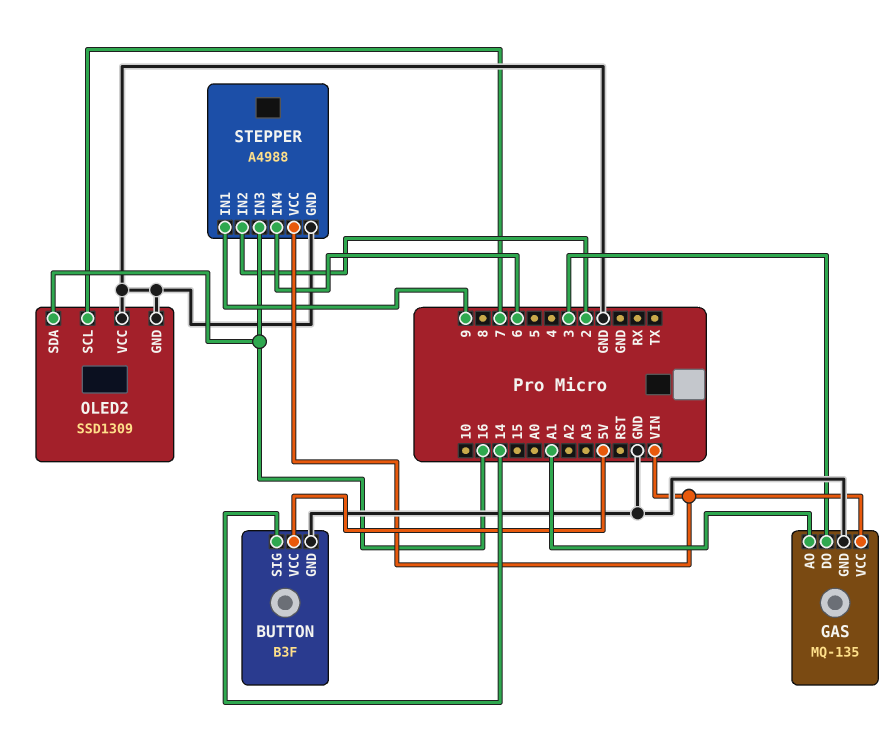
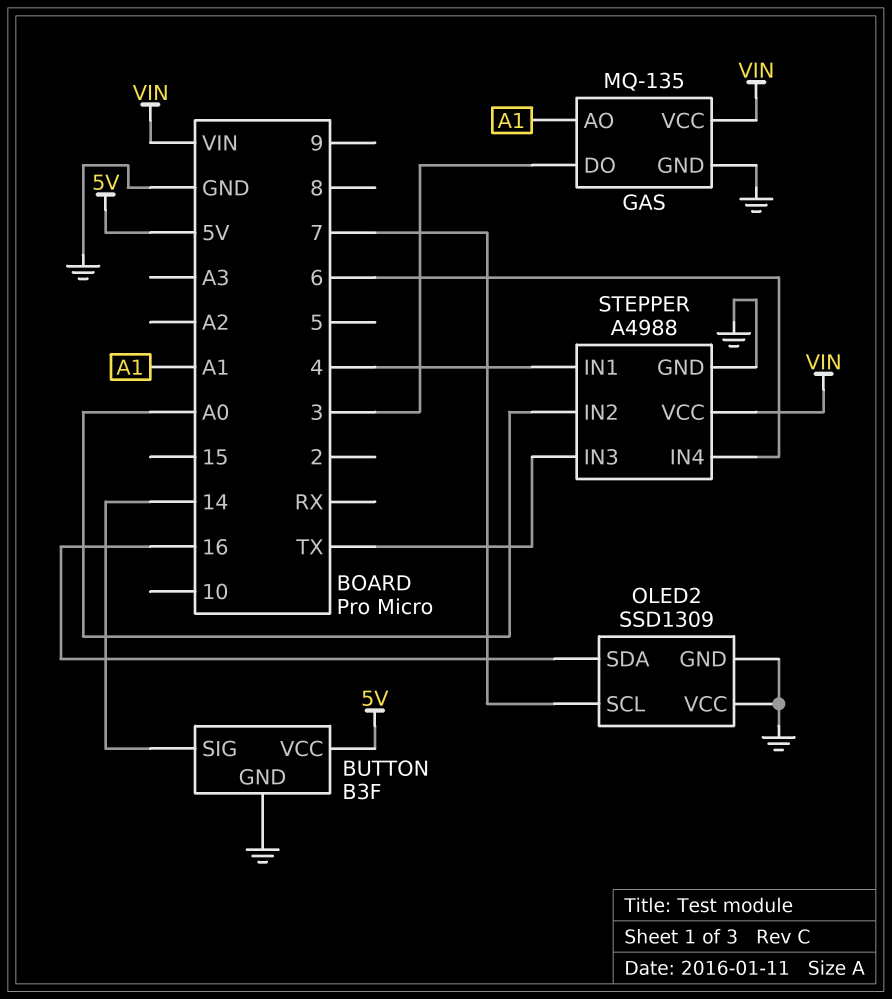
STEPPER pin IN1: 9 -> 4
STEPPER pin IN2: 2 -> A0
STEPPER pin IN3: 16 -> TX

